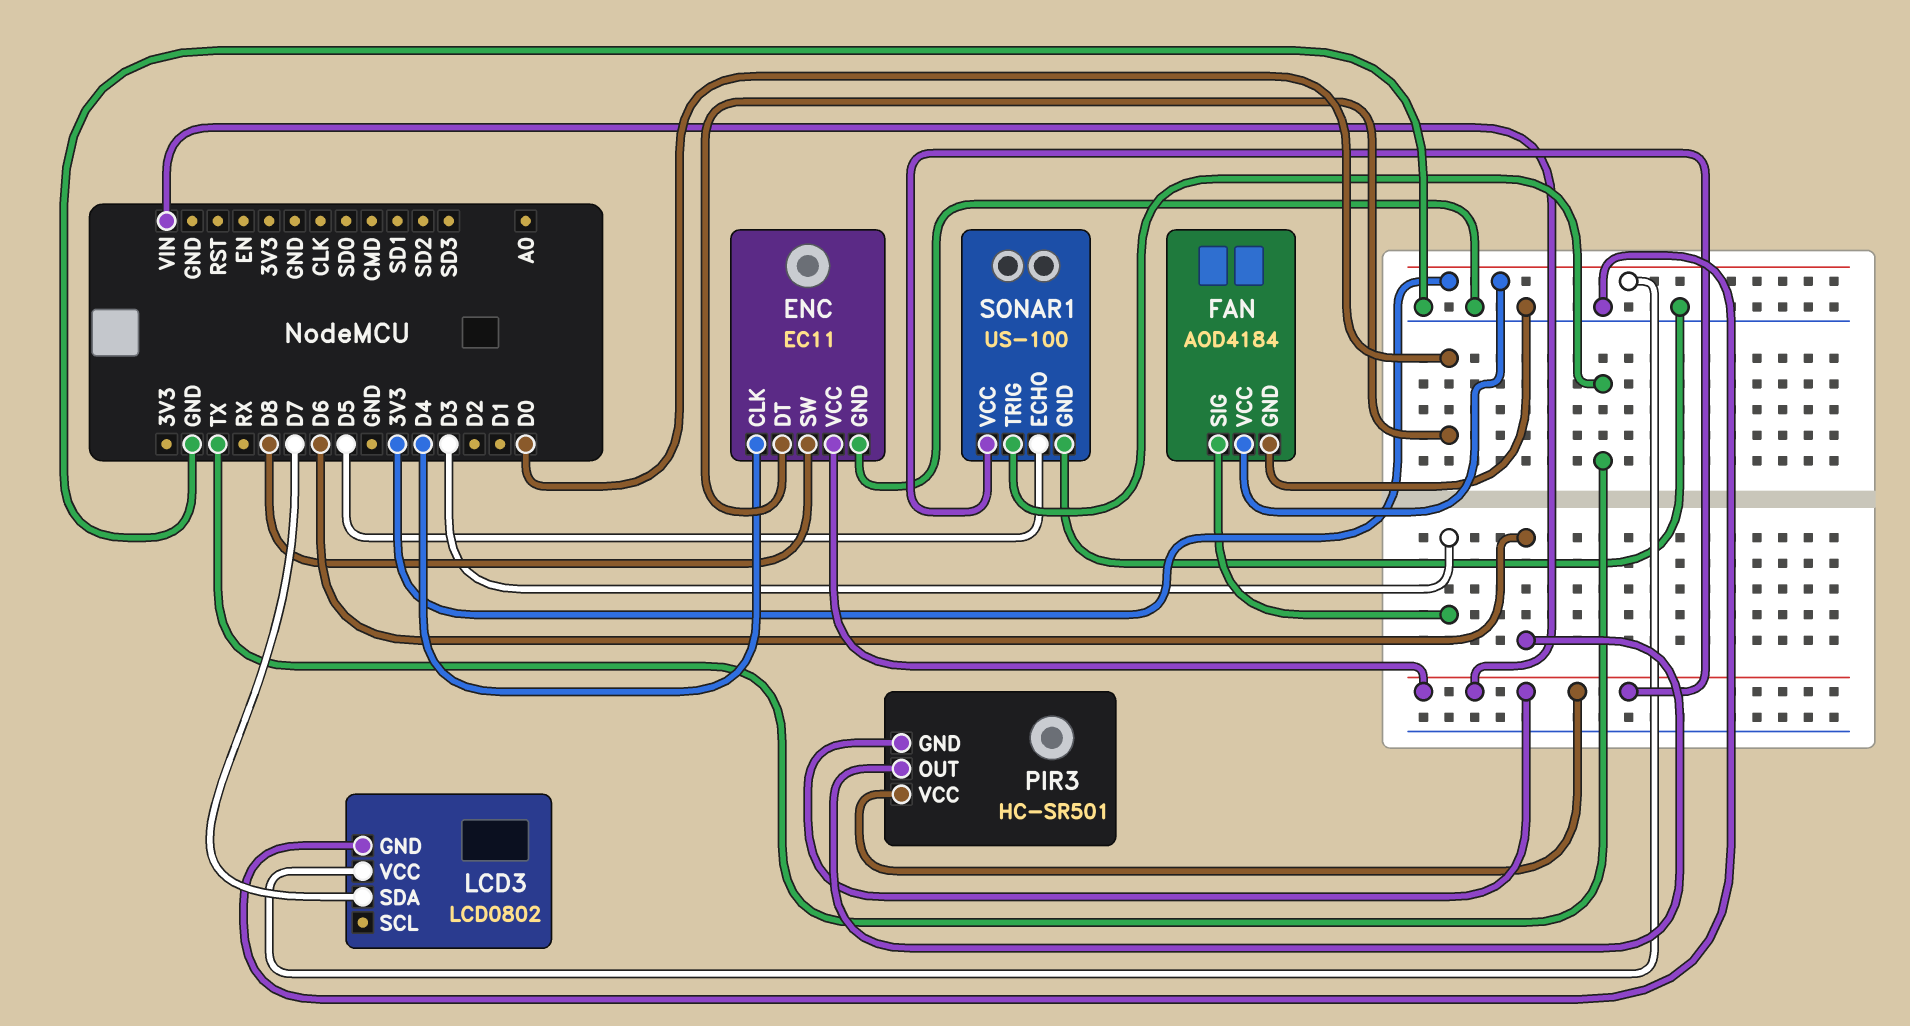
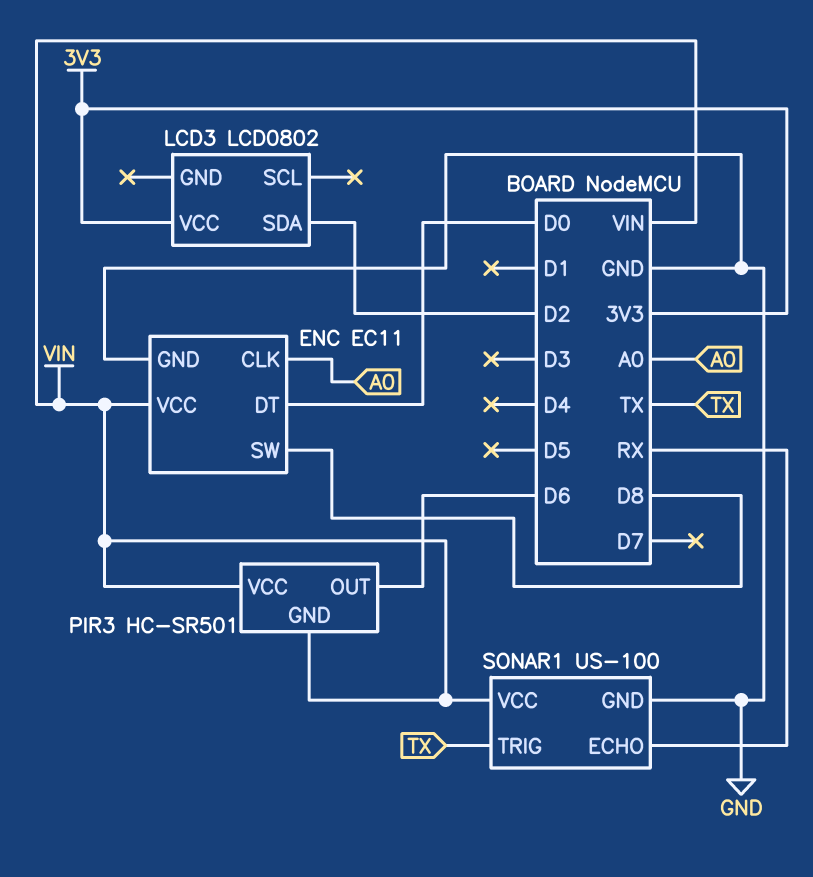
ENC pin CLK: D4 -> A0
FAN: AOD4184 -> none
FAN pin GND: GND -> none
FAN pin SIG: D3 -> none
FAN pin VCC: 3V3 -> none
LCD3 pin GND: GND -> none
LCD3 pin SDA: D7 -> D2
SONAR1 pin ECHO: D5 -> RX

